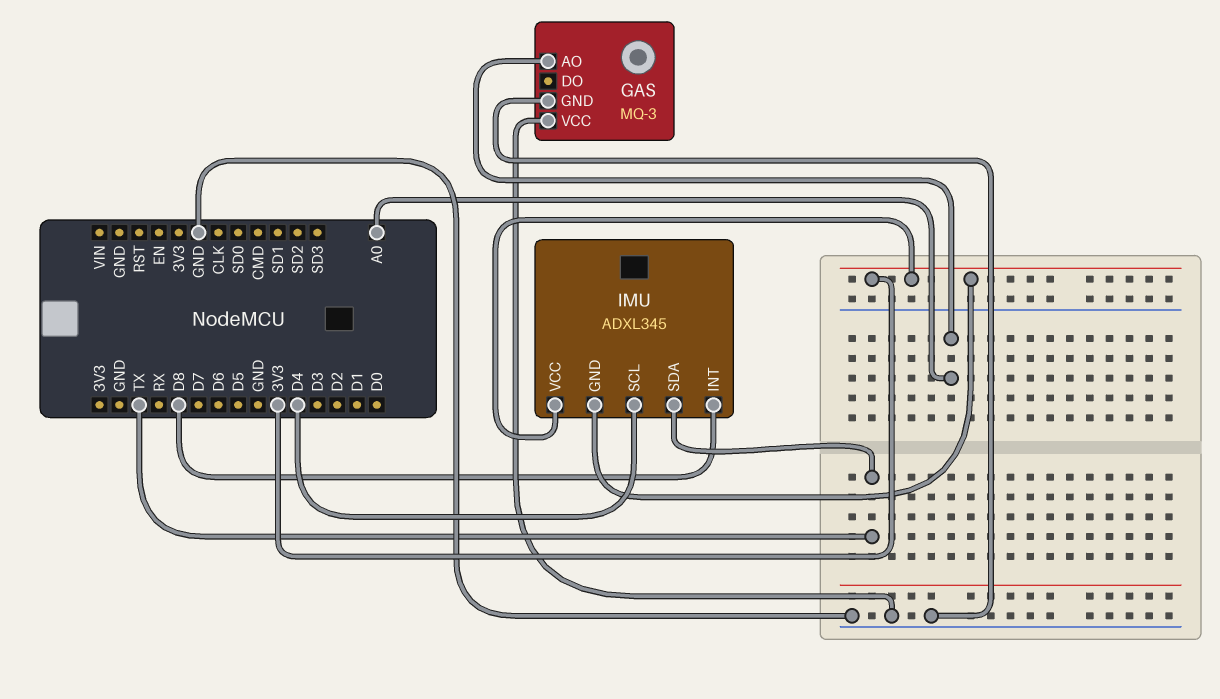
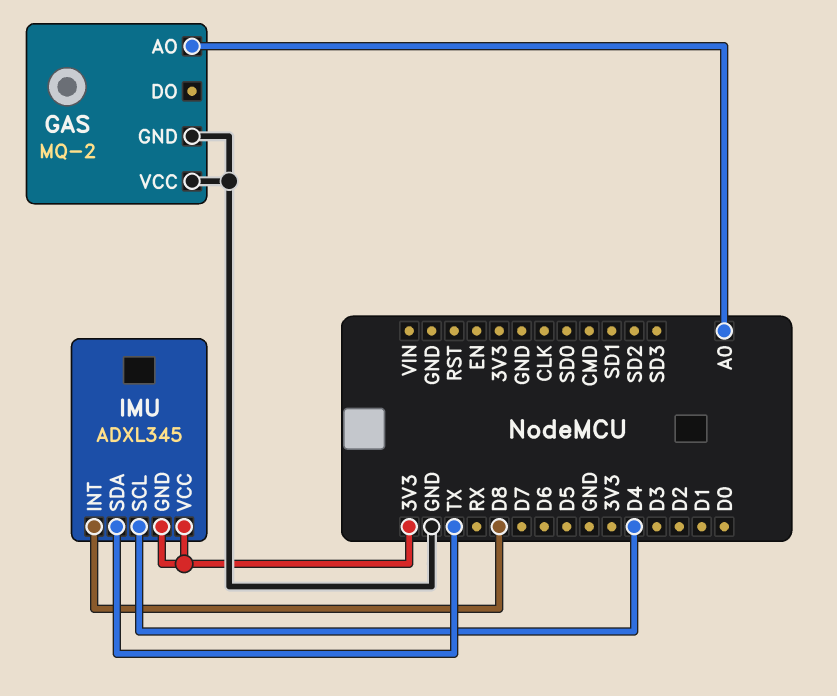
GAS: MQ-3 -> MQ-2

